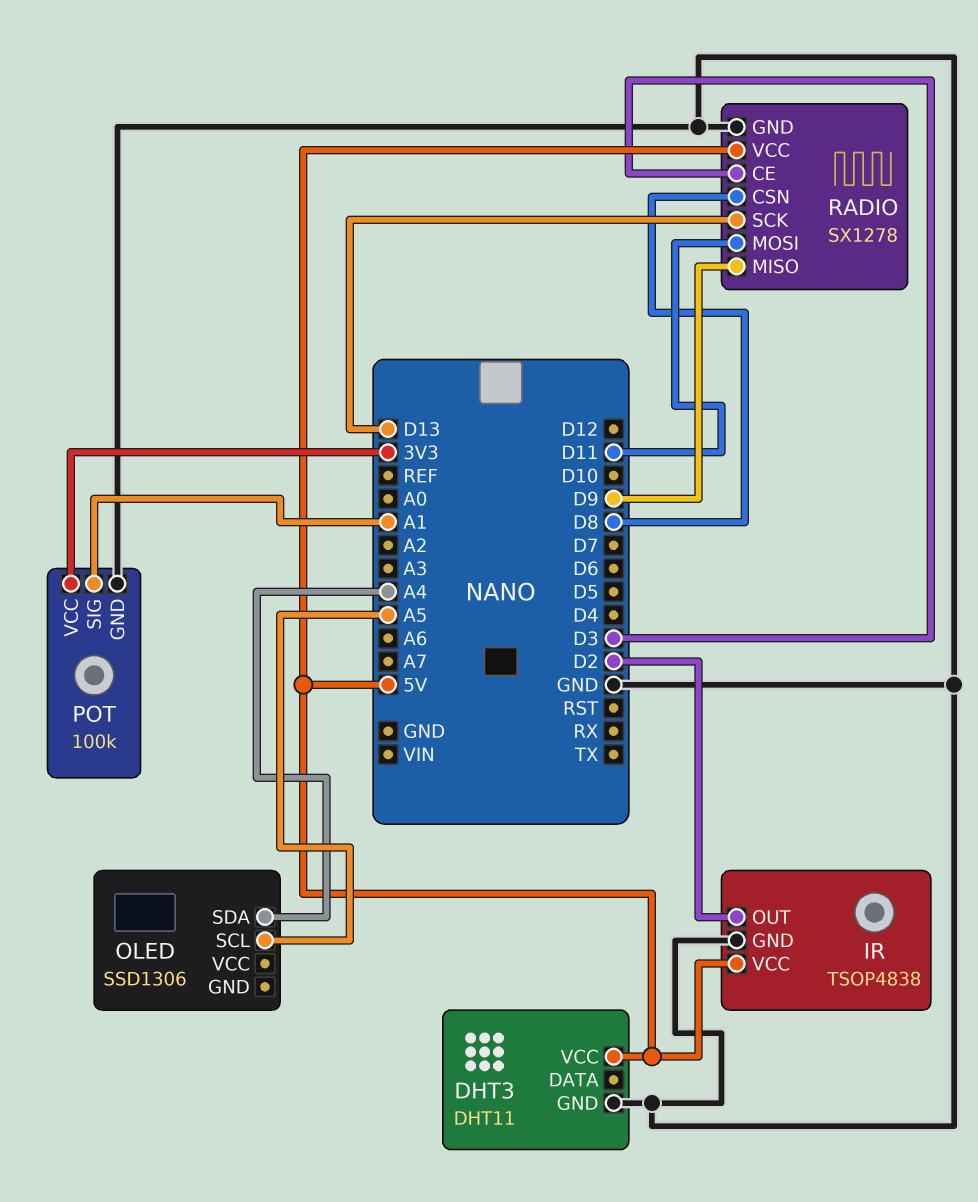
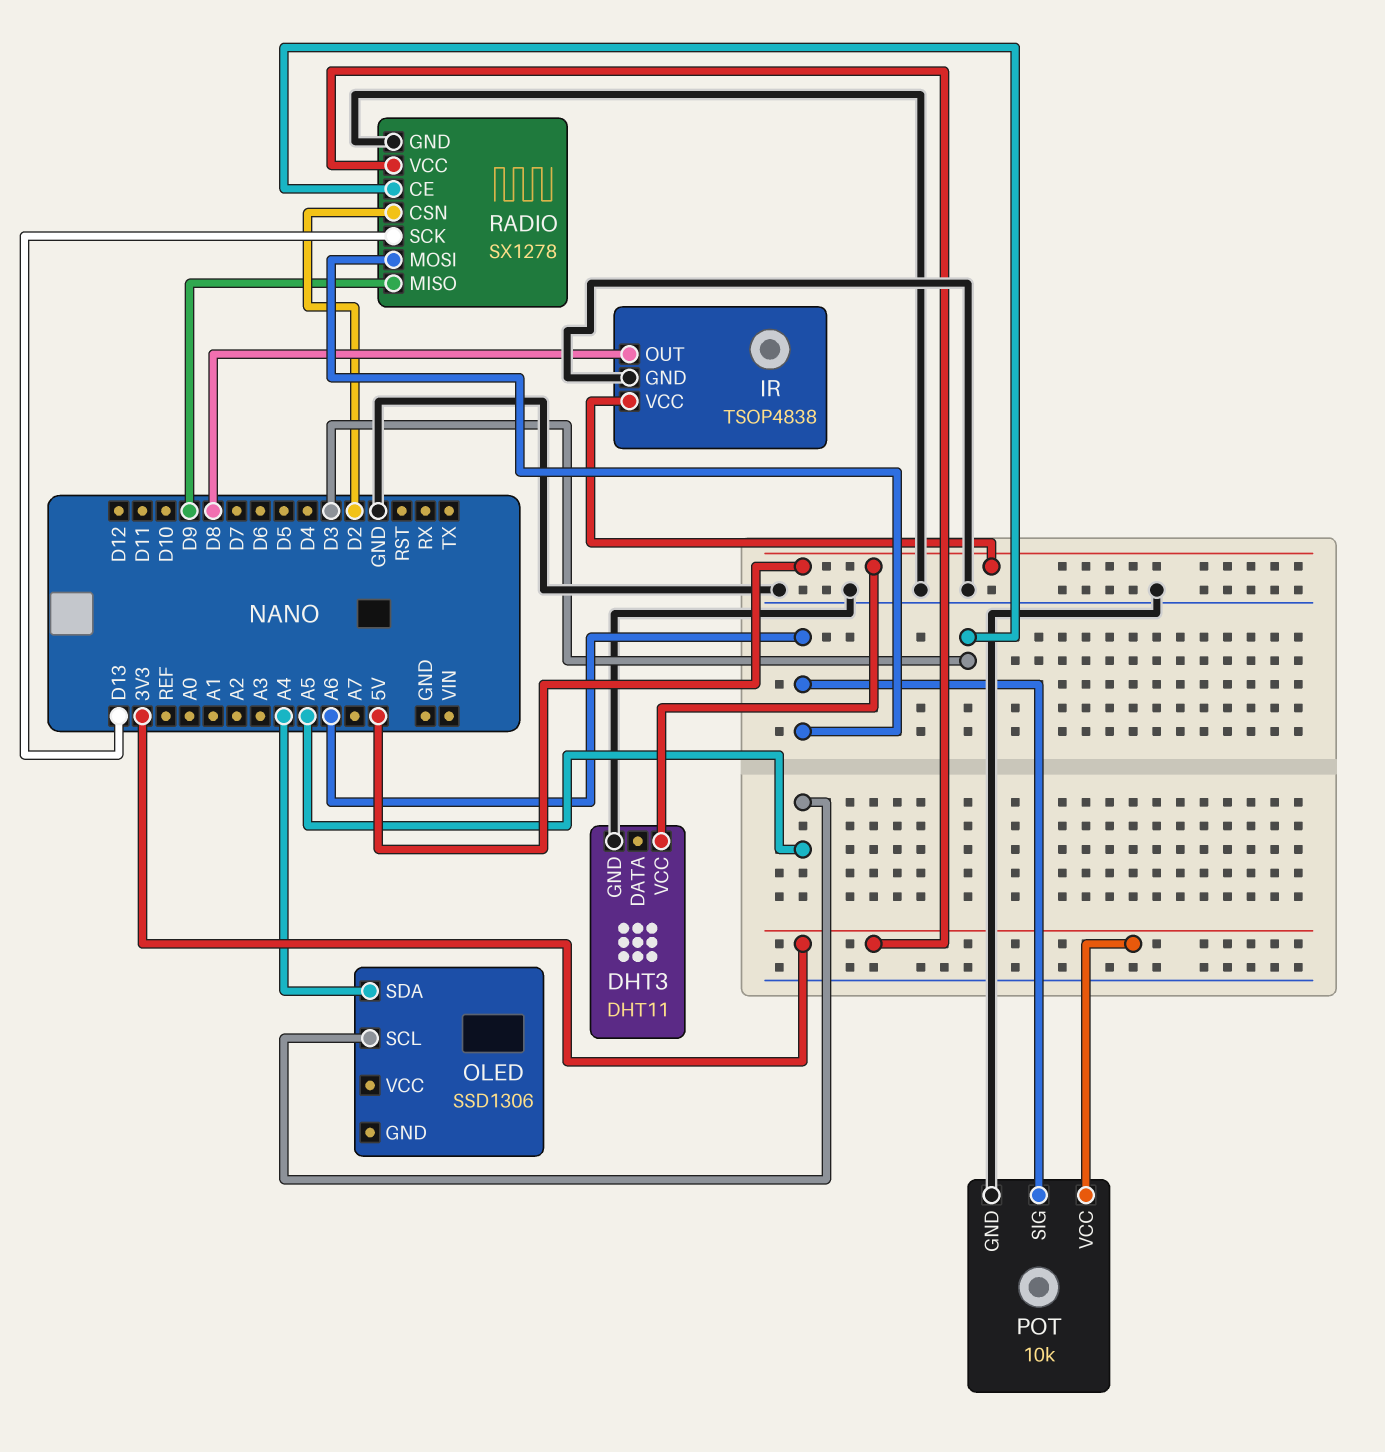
IR pin OUT: D2 -> D8
POT: 100k -> 10k
POT pin SIG: A1 -> A6
RADIO pin CSN: D8 -> D2
RADIO pin MOSI: D11 -> A6
RADIO pin VCC: 5V -> 3V3

